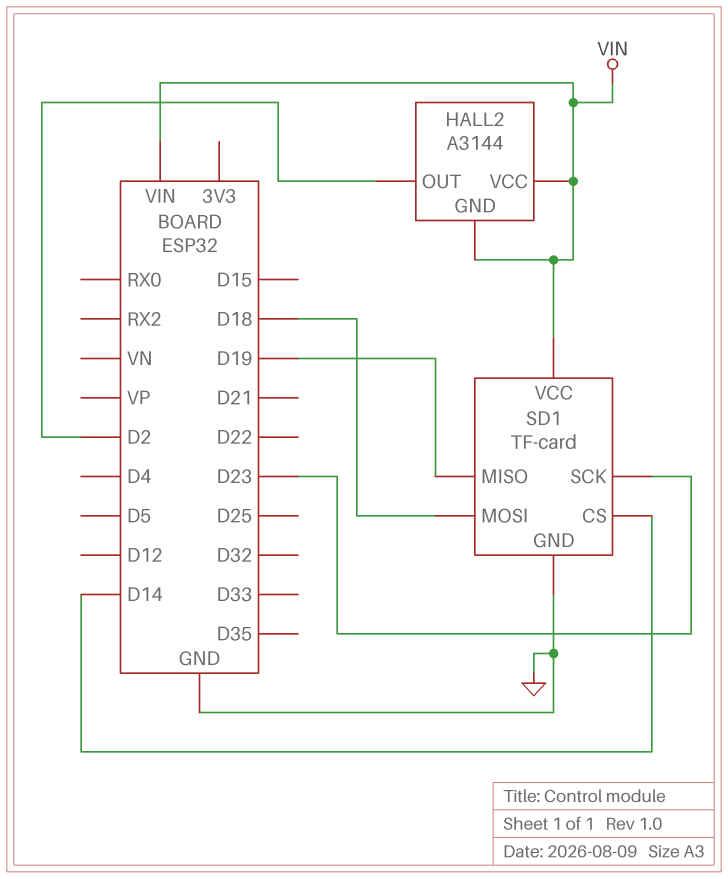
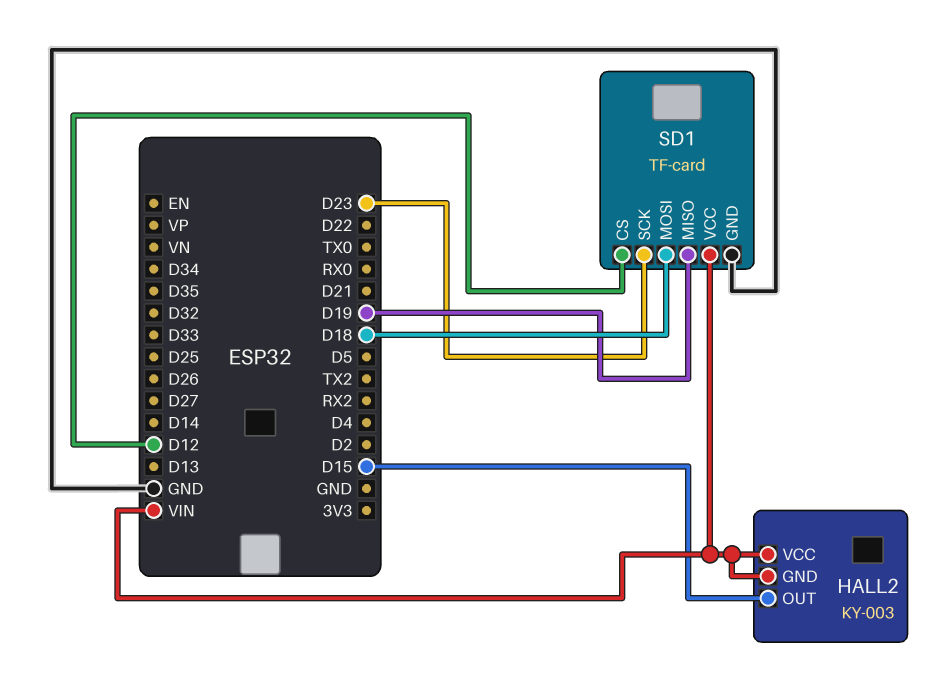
HALL2: A3144 -> KY-003
HALL2 pin OUT: D2 -> D15
SD1 pin CS: D14 -> D12

